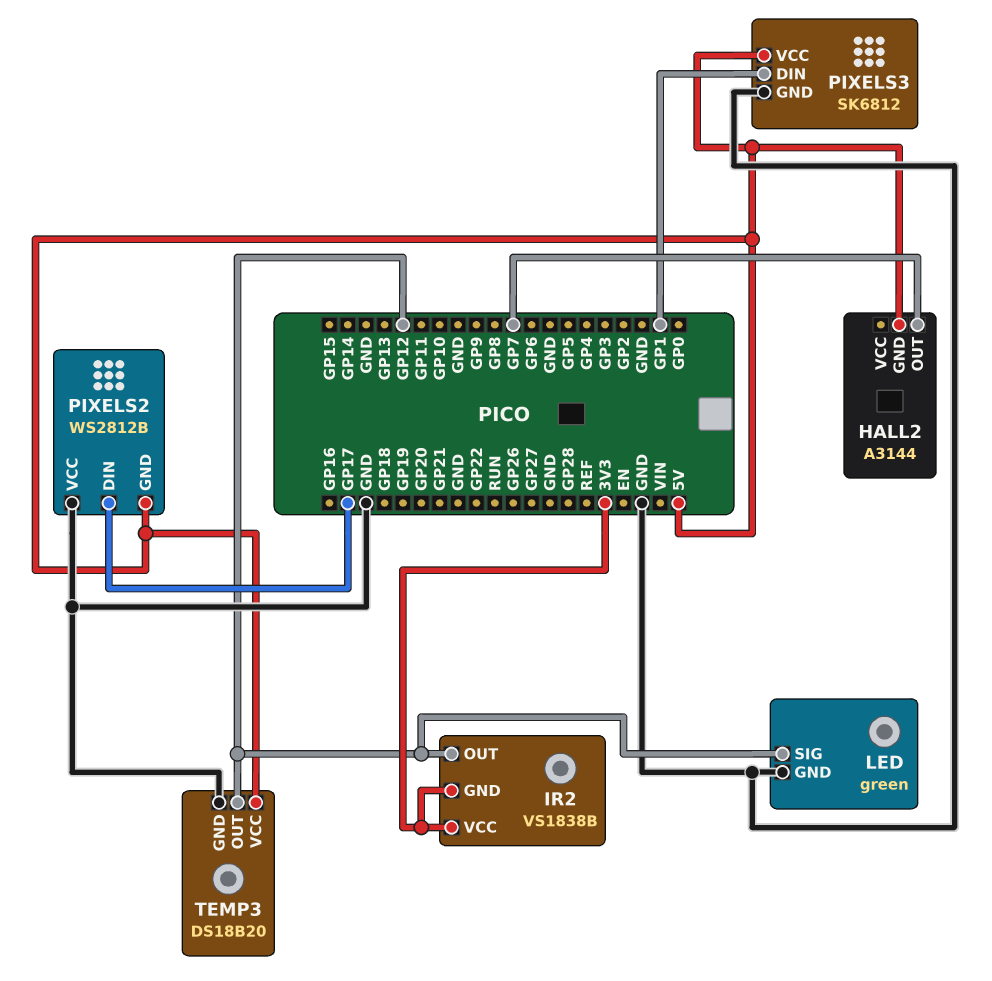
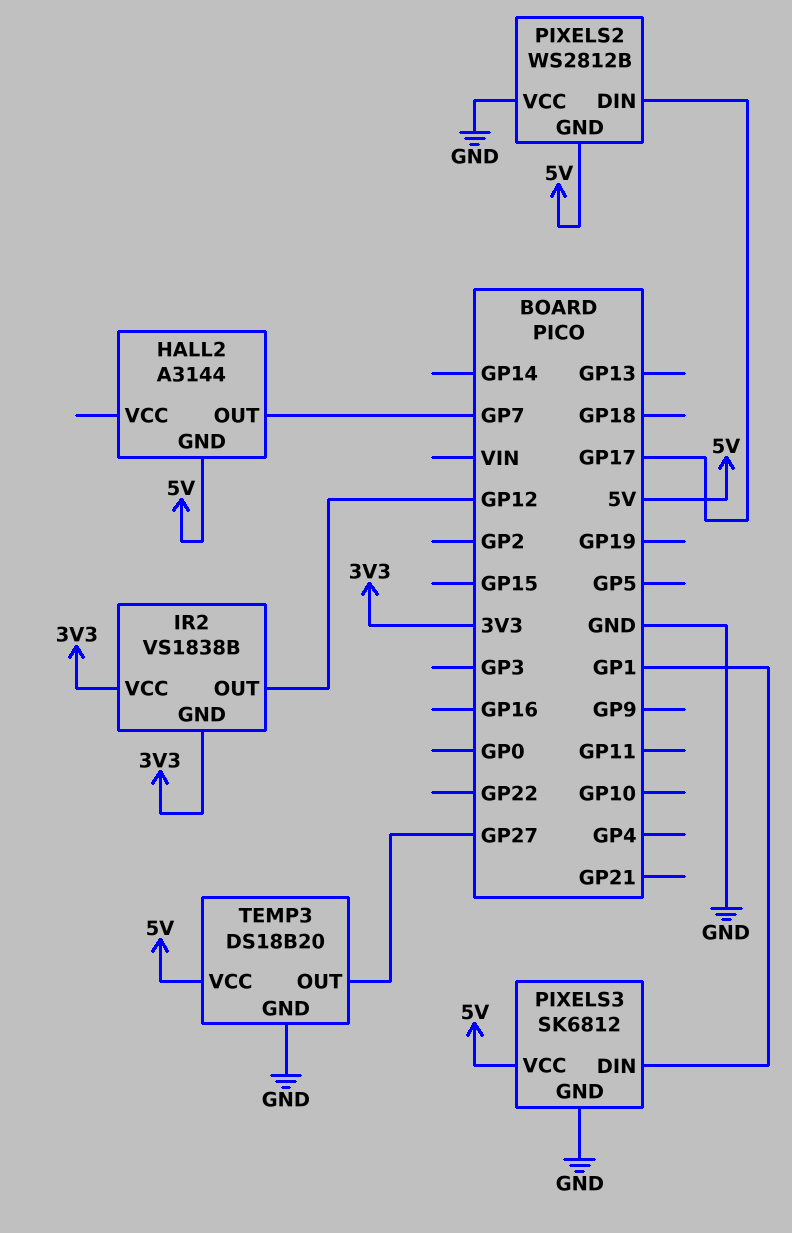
LED: green -> none
LED pin GND: GND -> none
LED pin SIG: GP12 -> none
TEMP3 pin OUT: GP12 -> GP27

